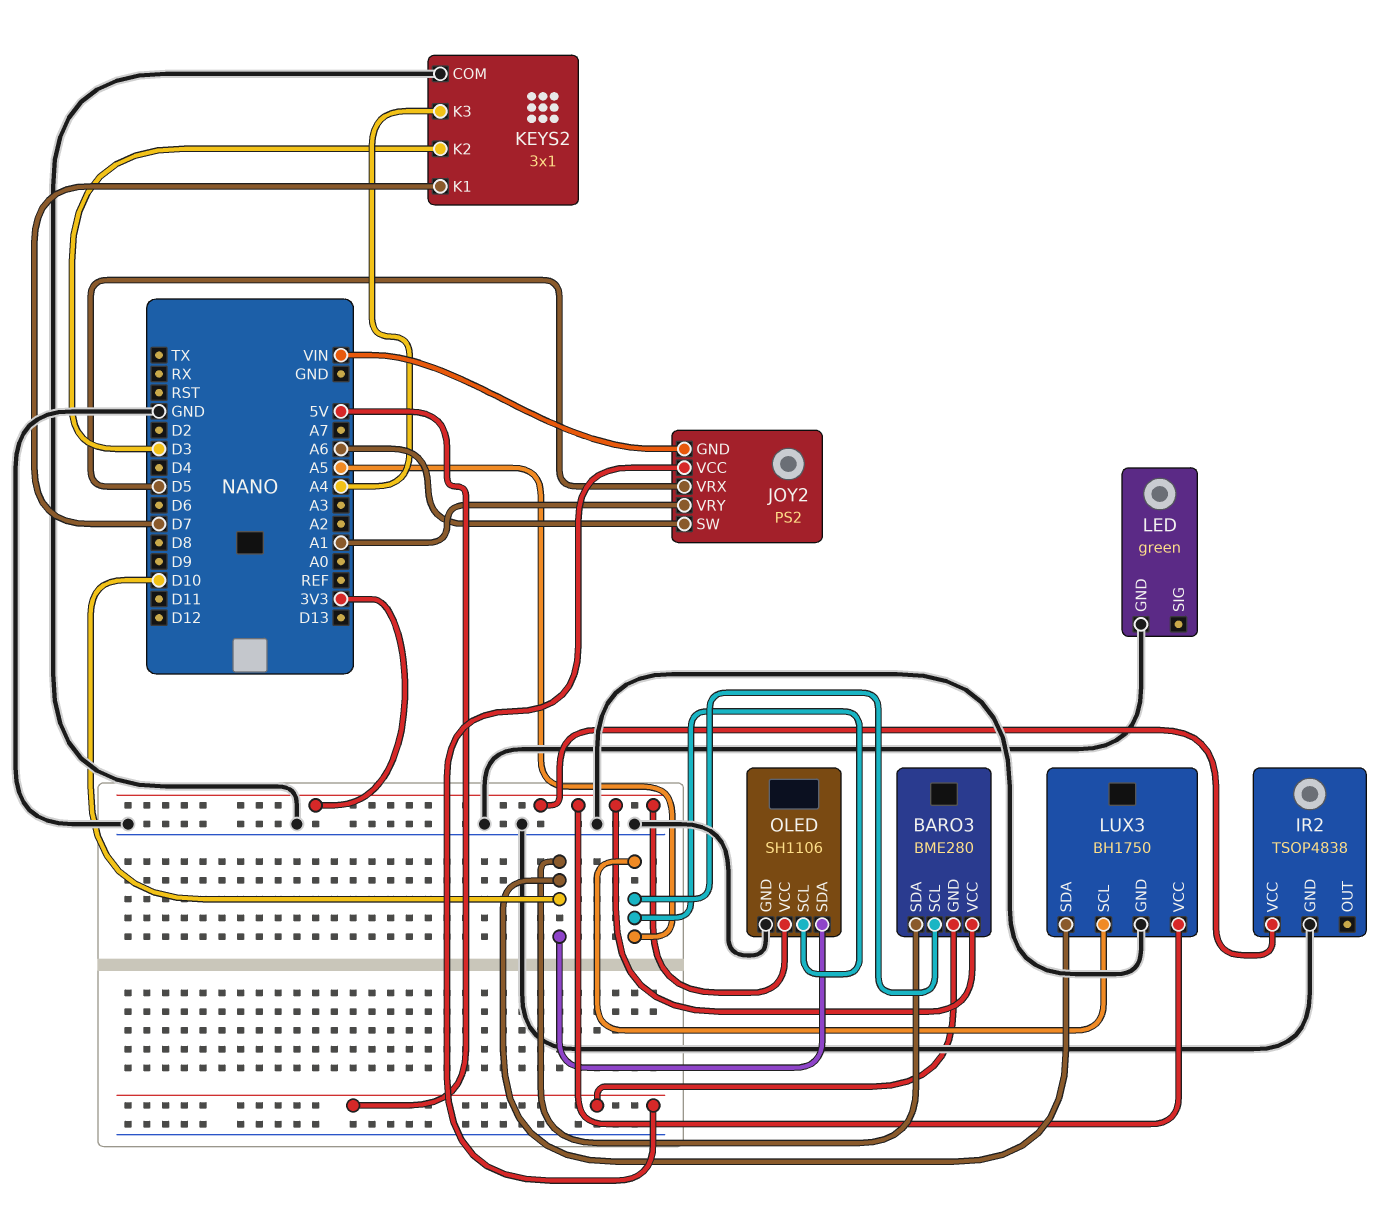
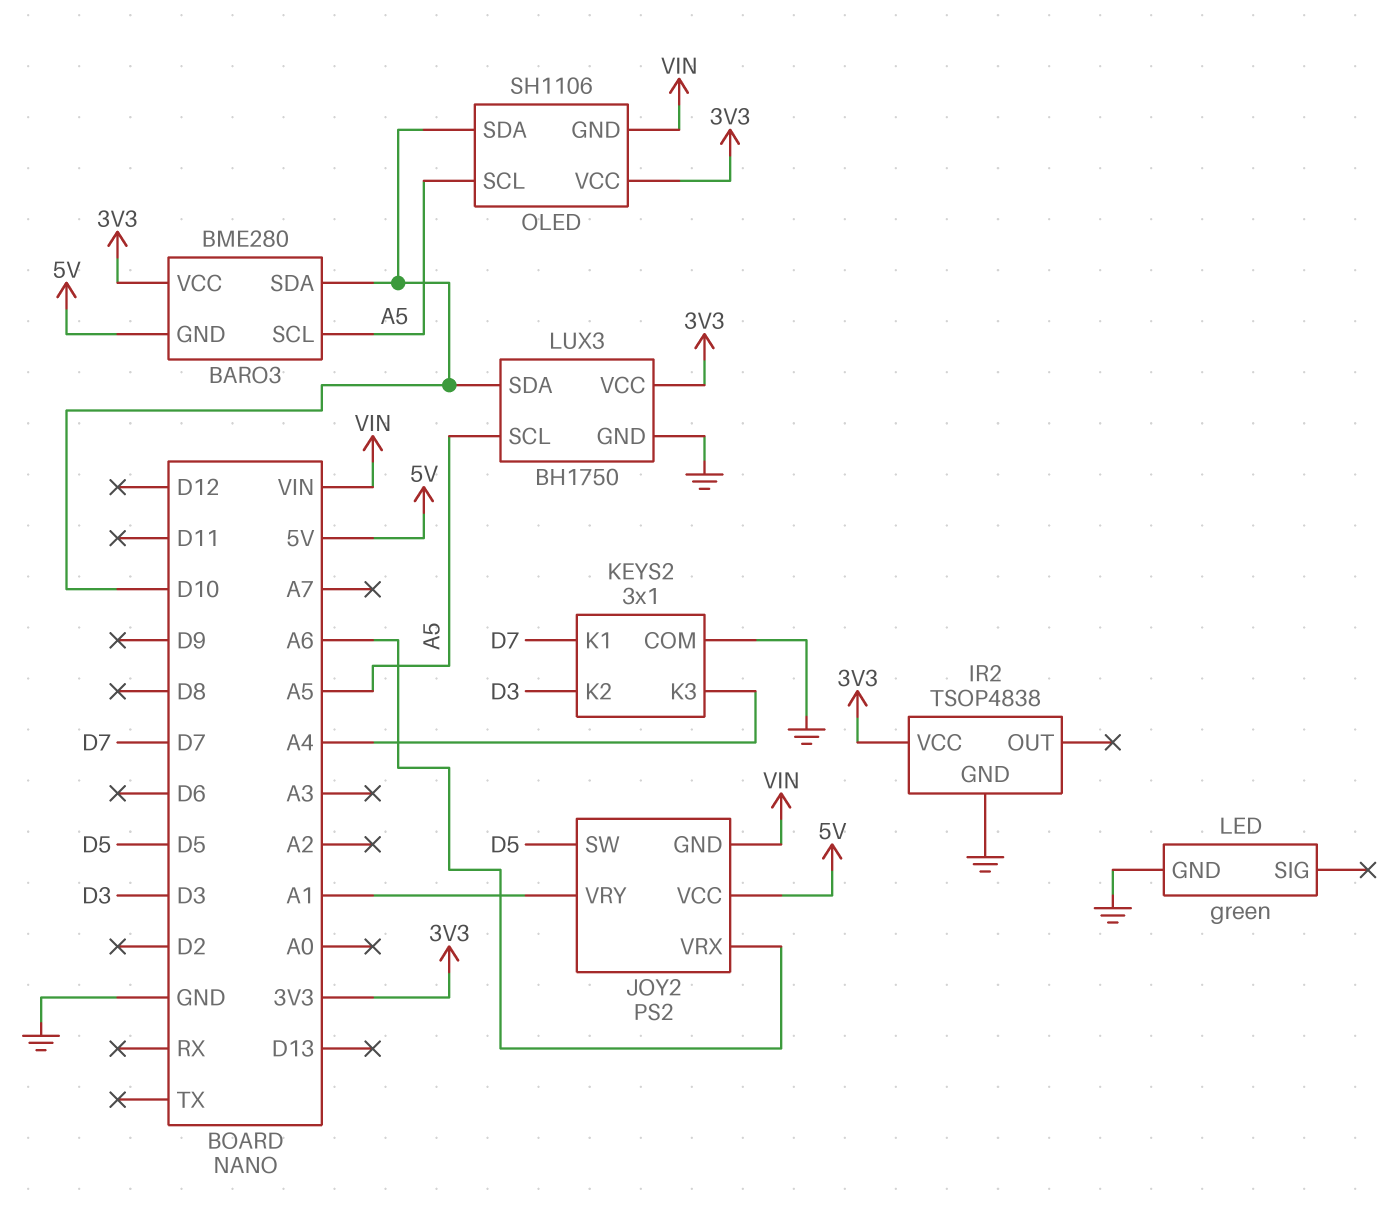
JOY2 pin SW: A6 -> D5
JOY2 pin VRX: D5 -> A6
OLED pin GND: GND -> VIN

